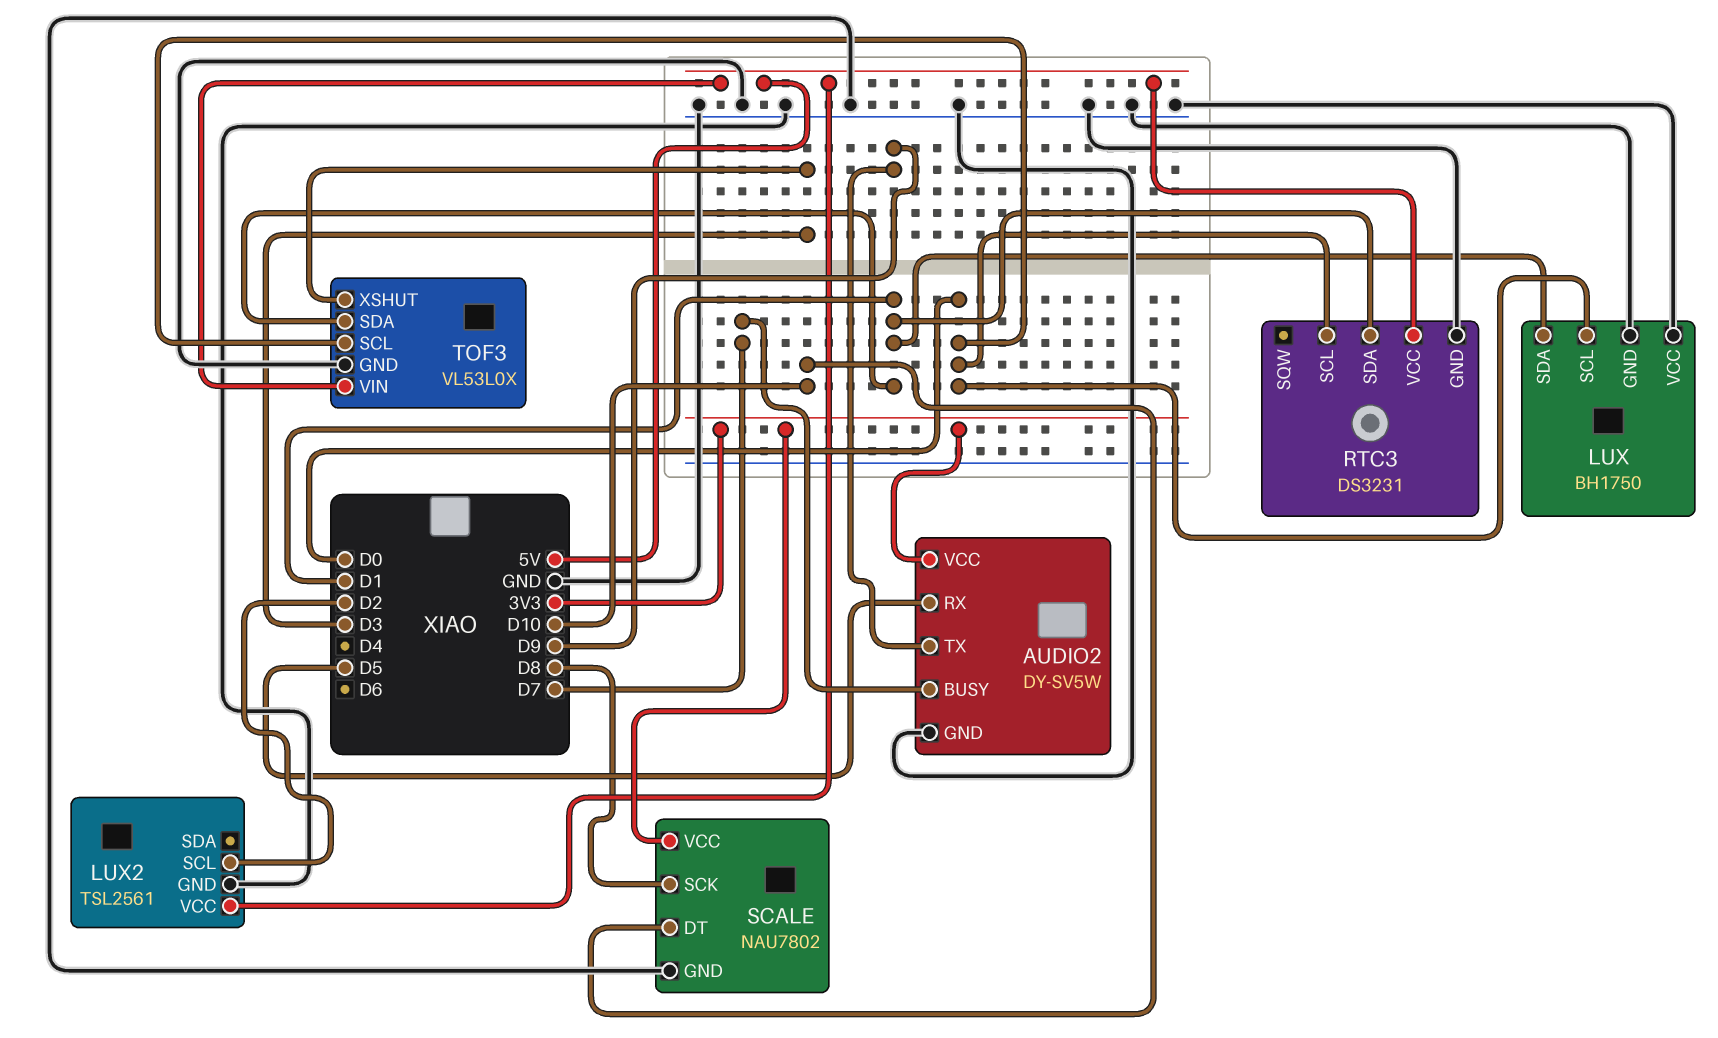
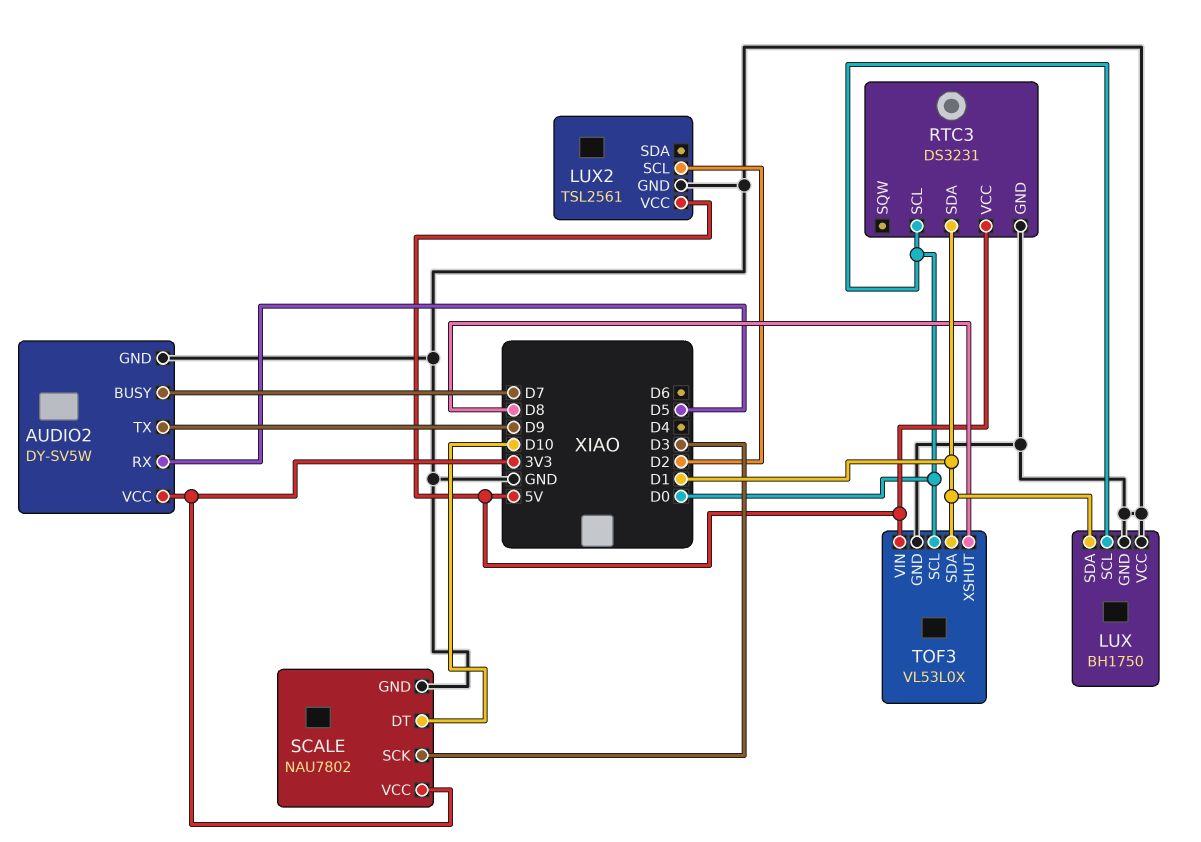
SCALE pin SCK: D8 -> D3
TOF3 pin XSHUT: D3 -> D8

